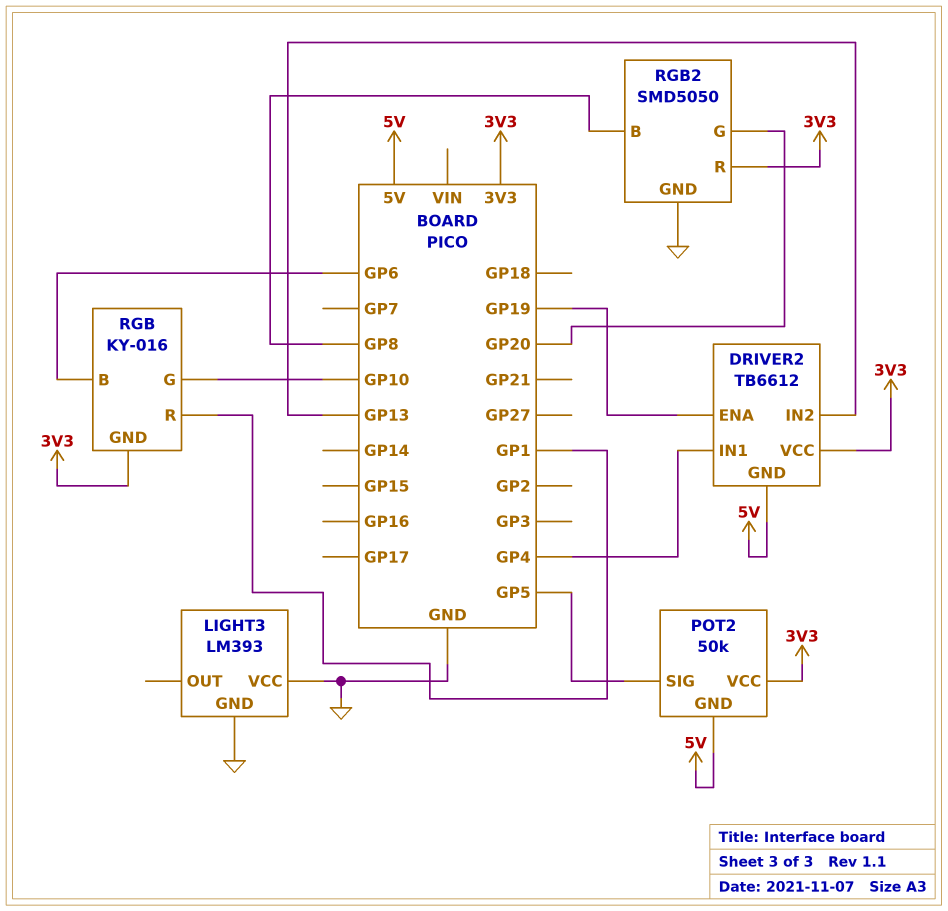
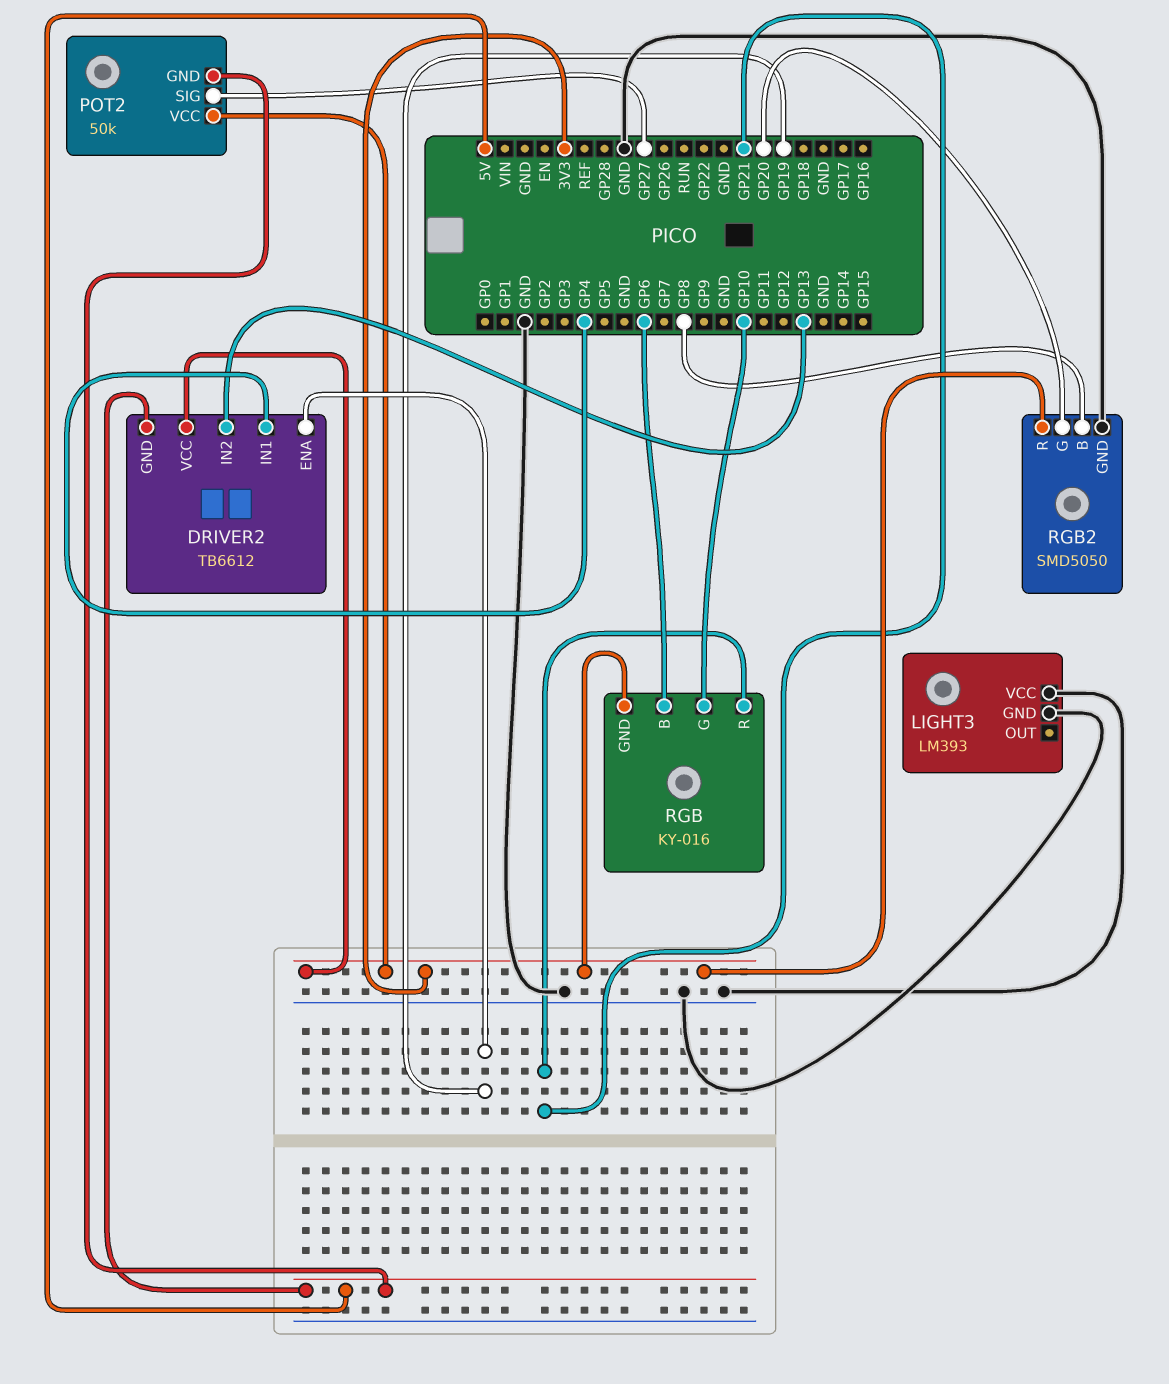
POT2 pin SIG: GP5 -> GP27
RGB pin R: GP1 -> GP21

